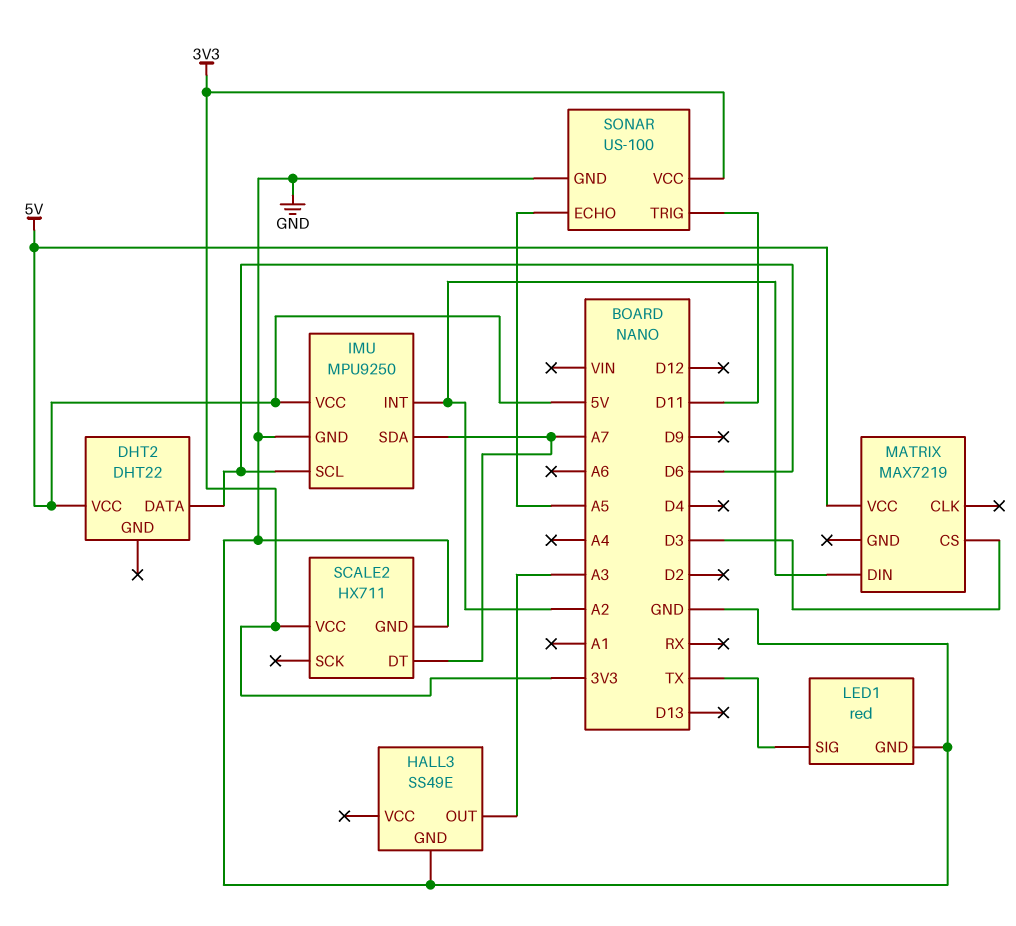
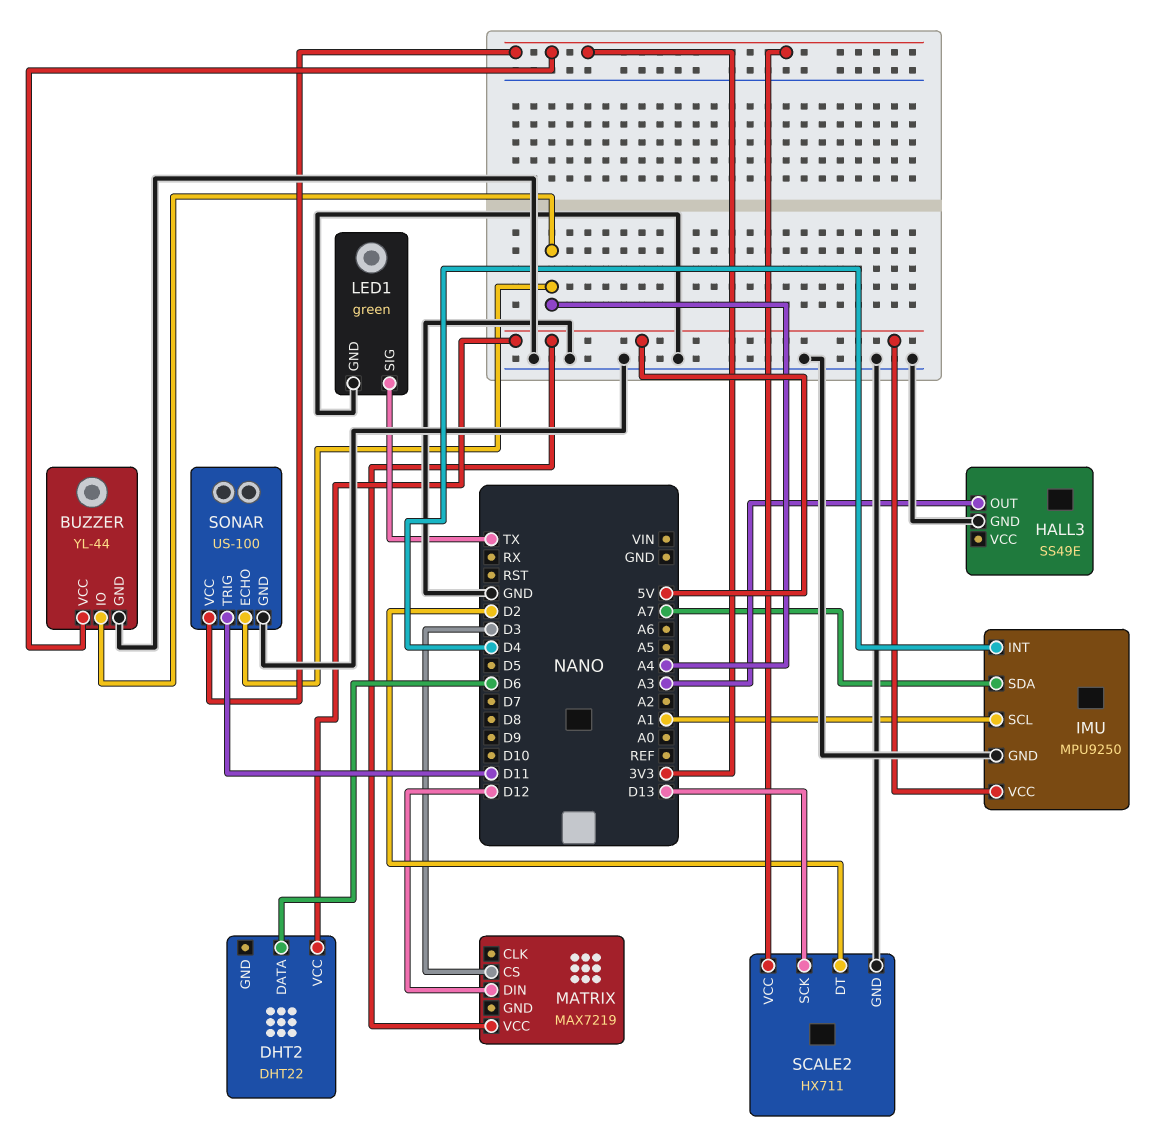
BUZZER: none -> YL-44
BUZZER pin GND: none -> GND
BUZZER pin IO: none -> A4
BUZZER pin VCC: none -> 3V3
IMU pin INT: A2 -> D4
IMU pin SCL: D6 -> A1
LED1: red -> green
MATRIX pin DIN: A2 -> D12
SCALE2 pin DT: A7 -> D2
SCALE2 pin SCK: none -> D13
SONAR pin ECHO: A5 -> A4

